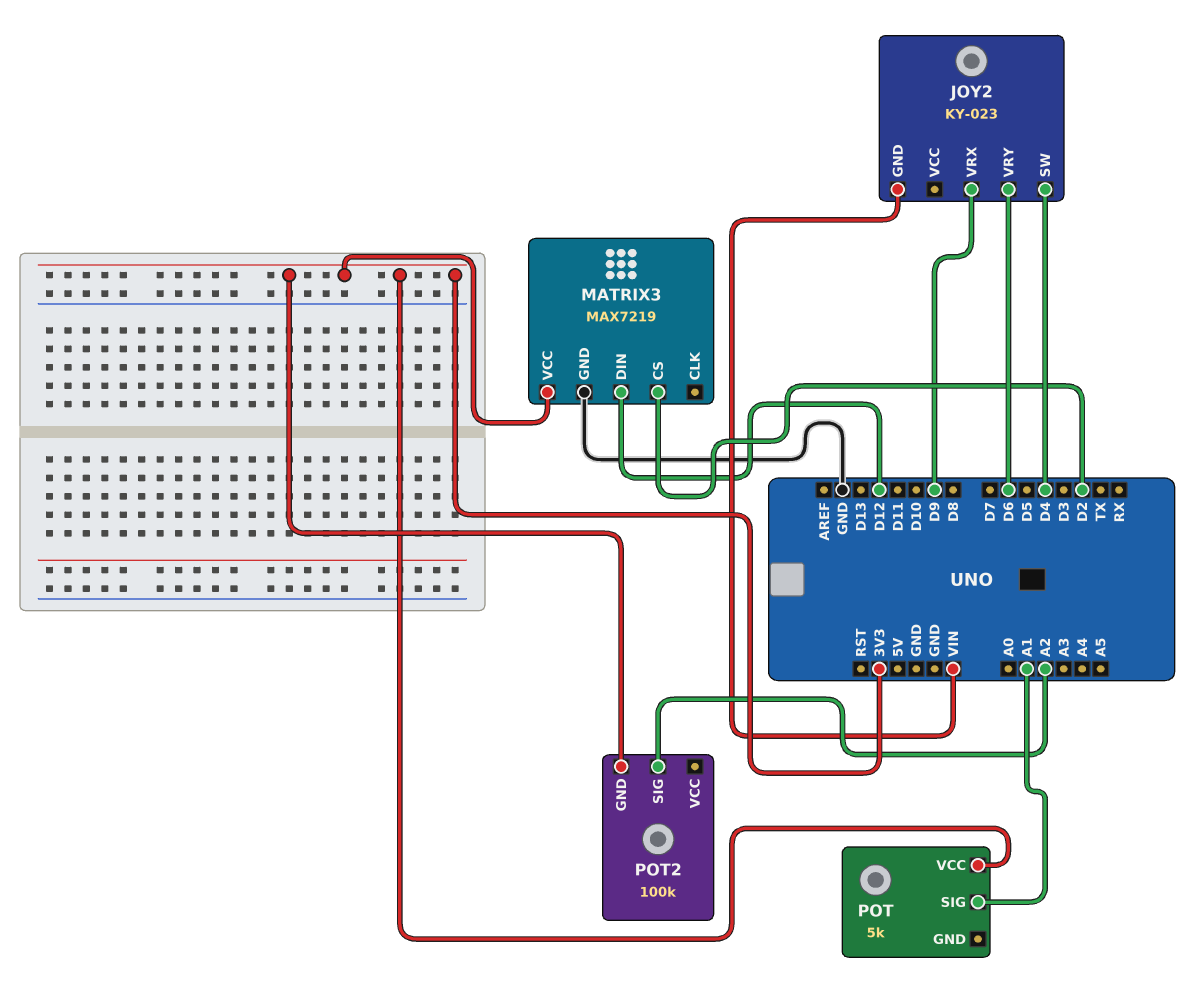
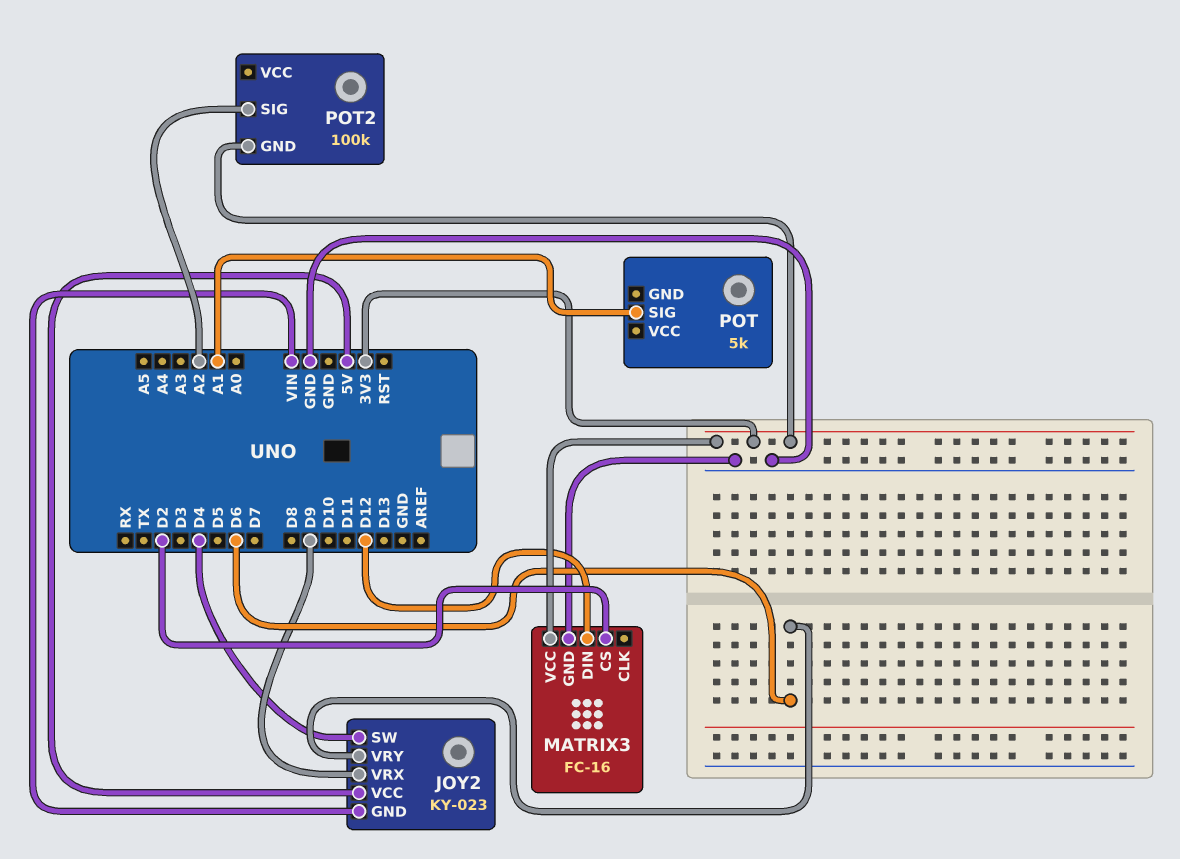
JOY2 pin VCC: none -> 5V
MATRIX3: MAX7219 -> FC-16
POT pin VCC: 3V3 -> none

